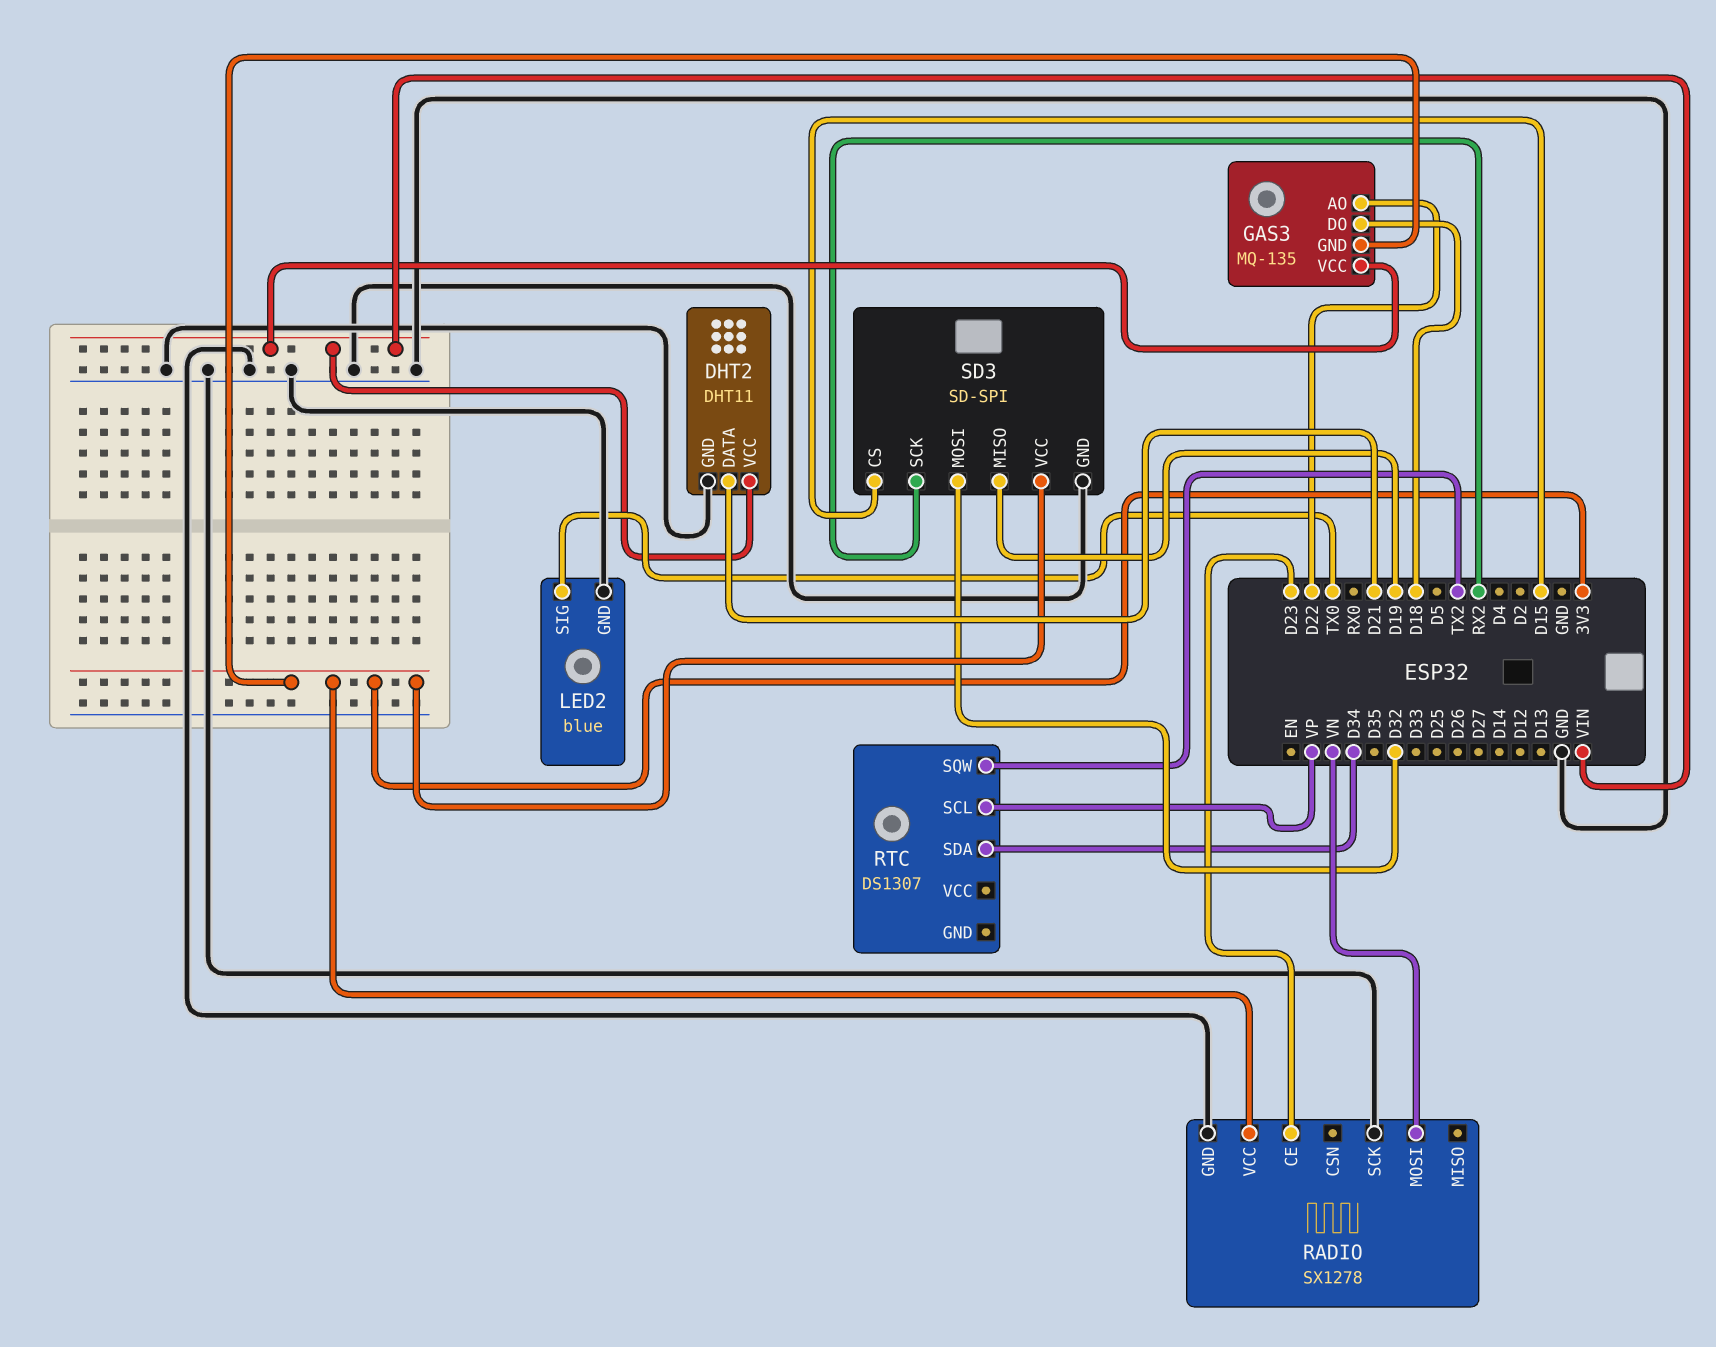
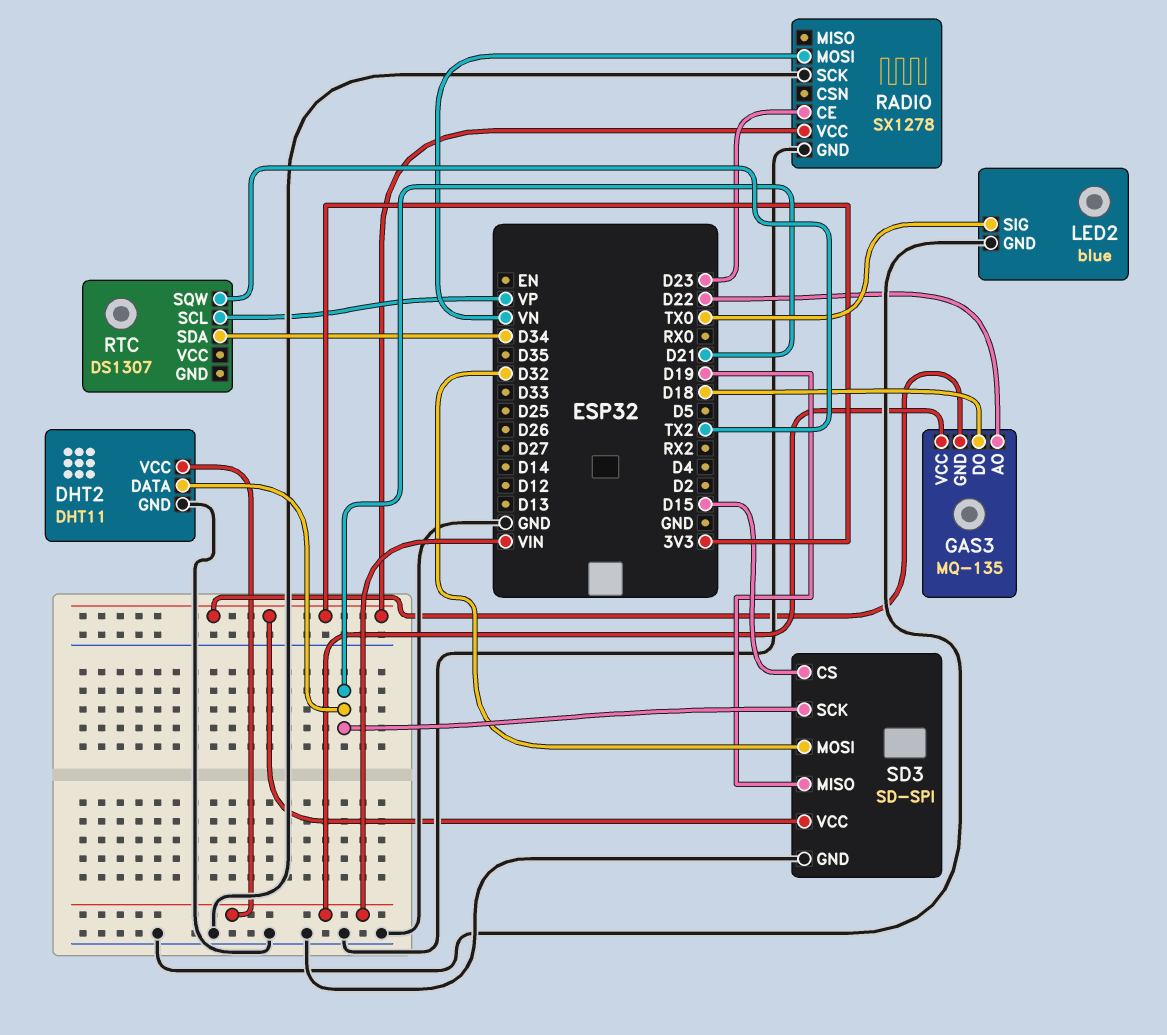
SD3 pin SCK: RX2 -> D21

